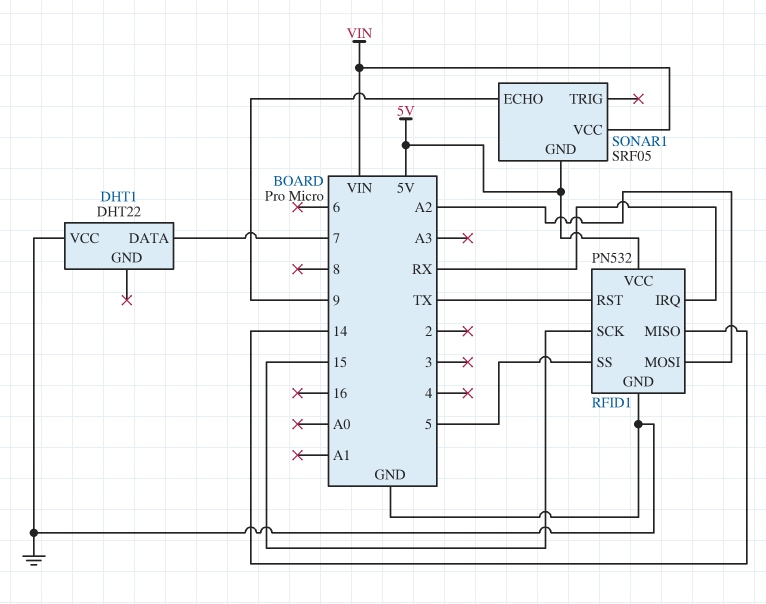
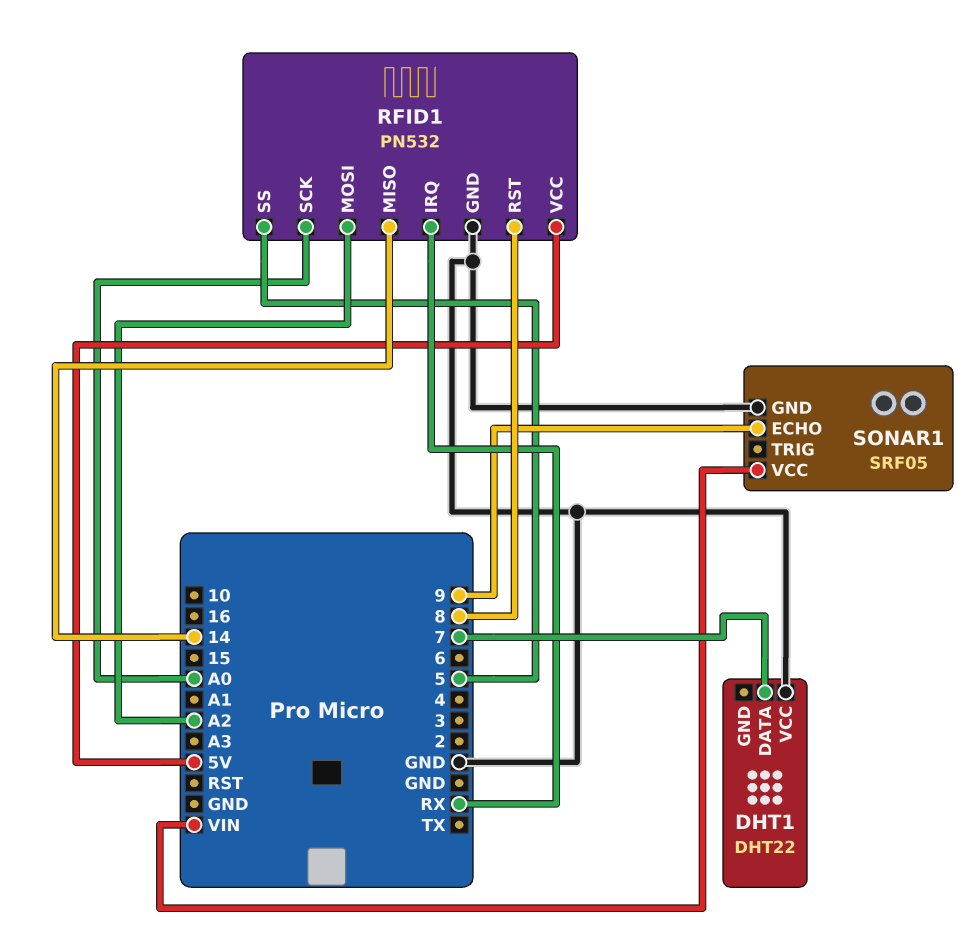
RFID1 pin RST: TX -> 8
RFID1 pin SCK: 15 -> A0
SONAR1 pin GND: 5V -> GND

